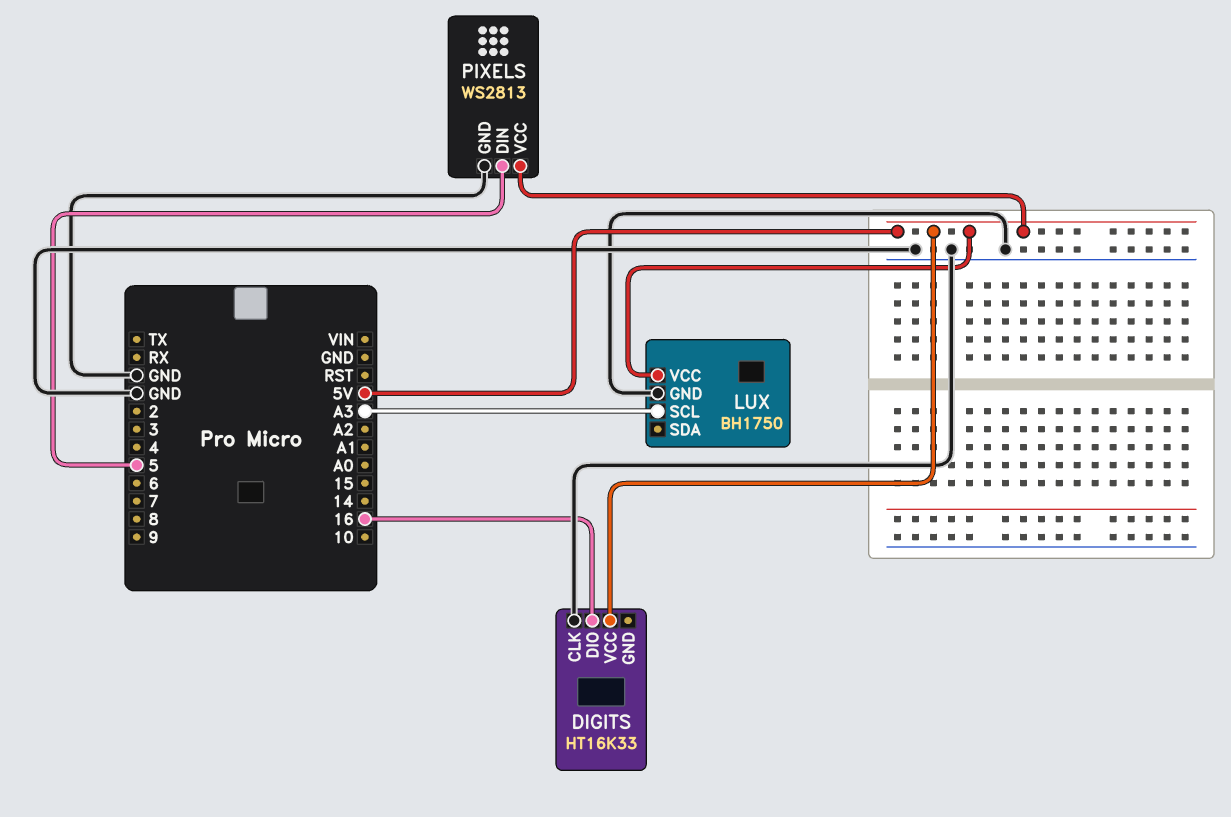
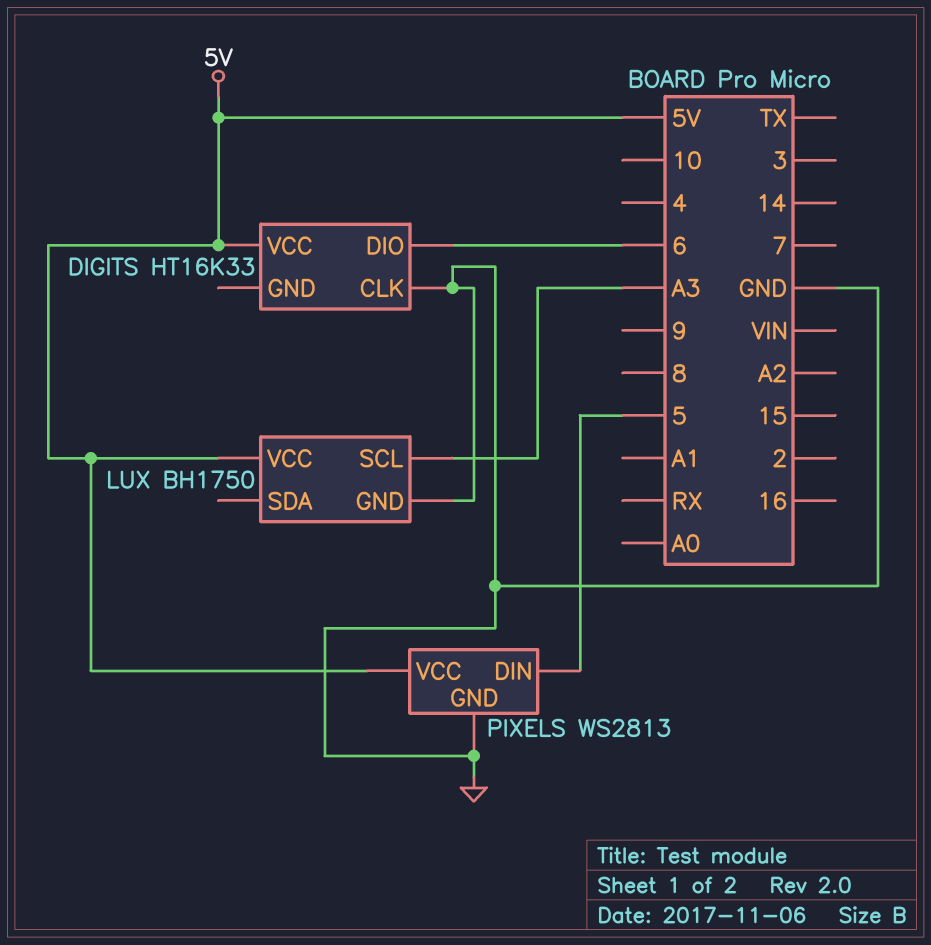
DIGITS pin DIO: 16 -> 6

